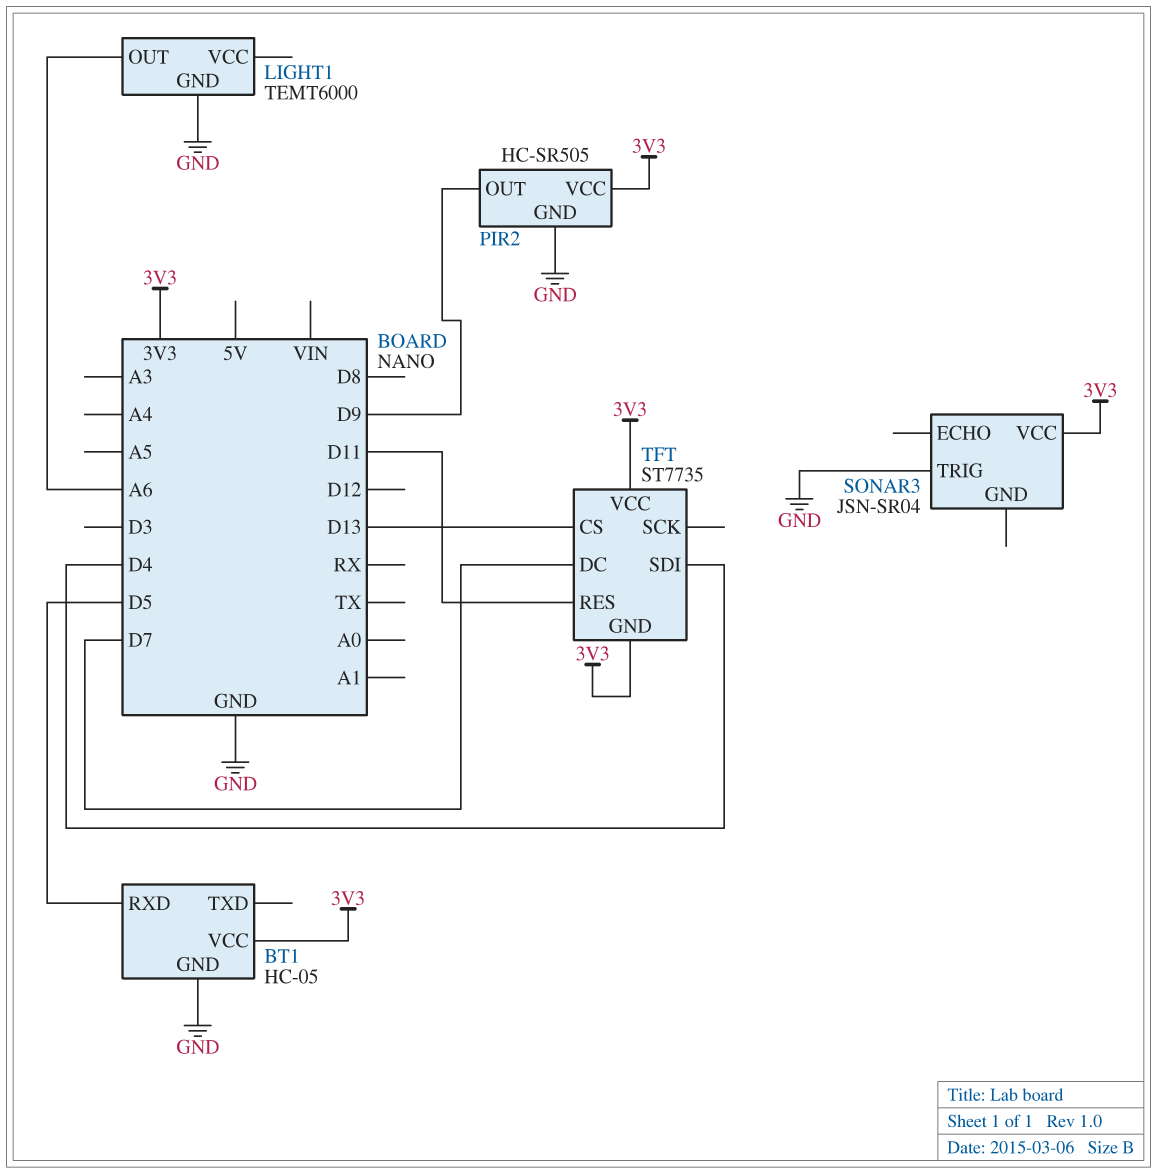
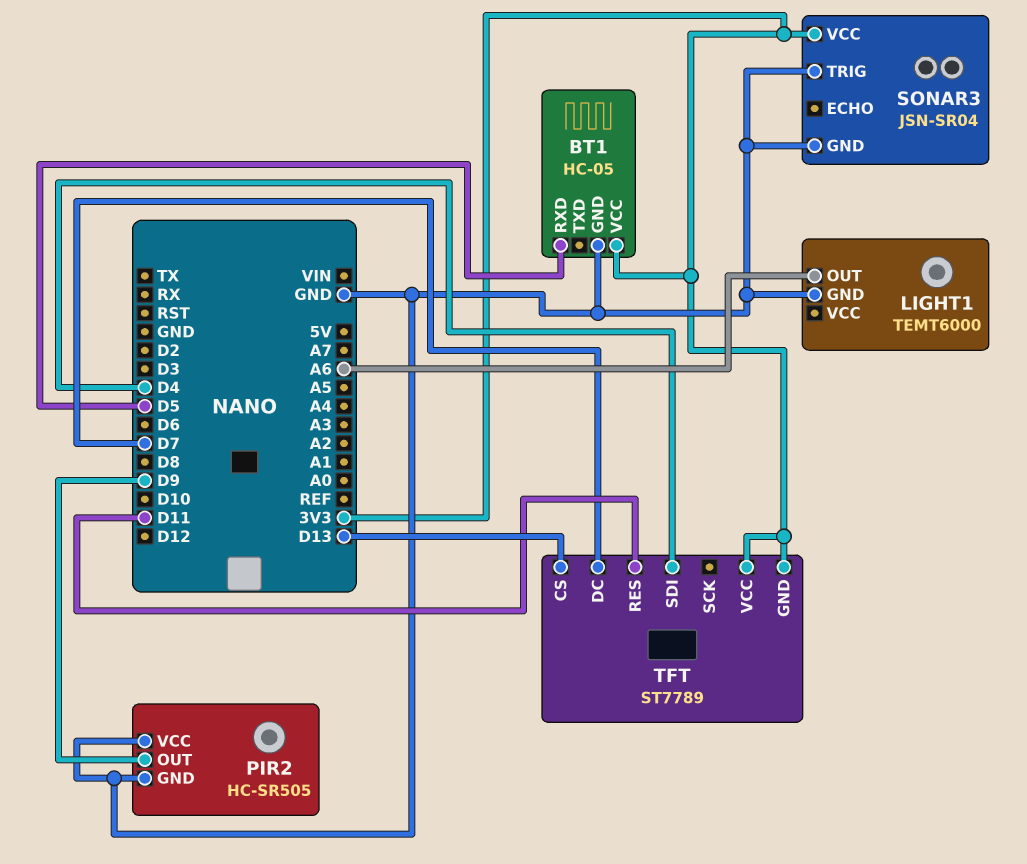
PIR2 pin VCC: 3V3 -> GND
SONAR3 pin GND: none -> GND
TFT: ST7735 -> ST7789

